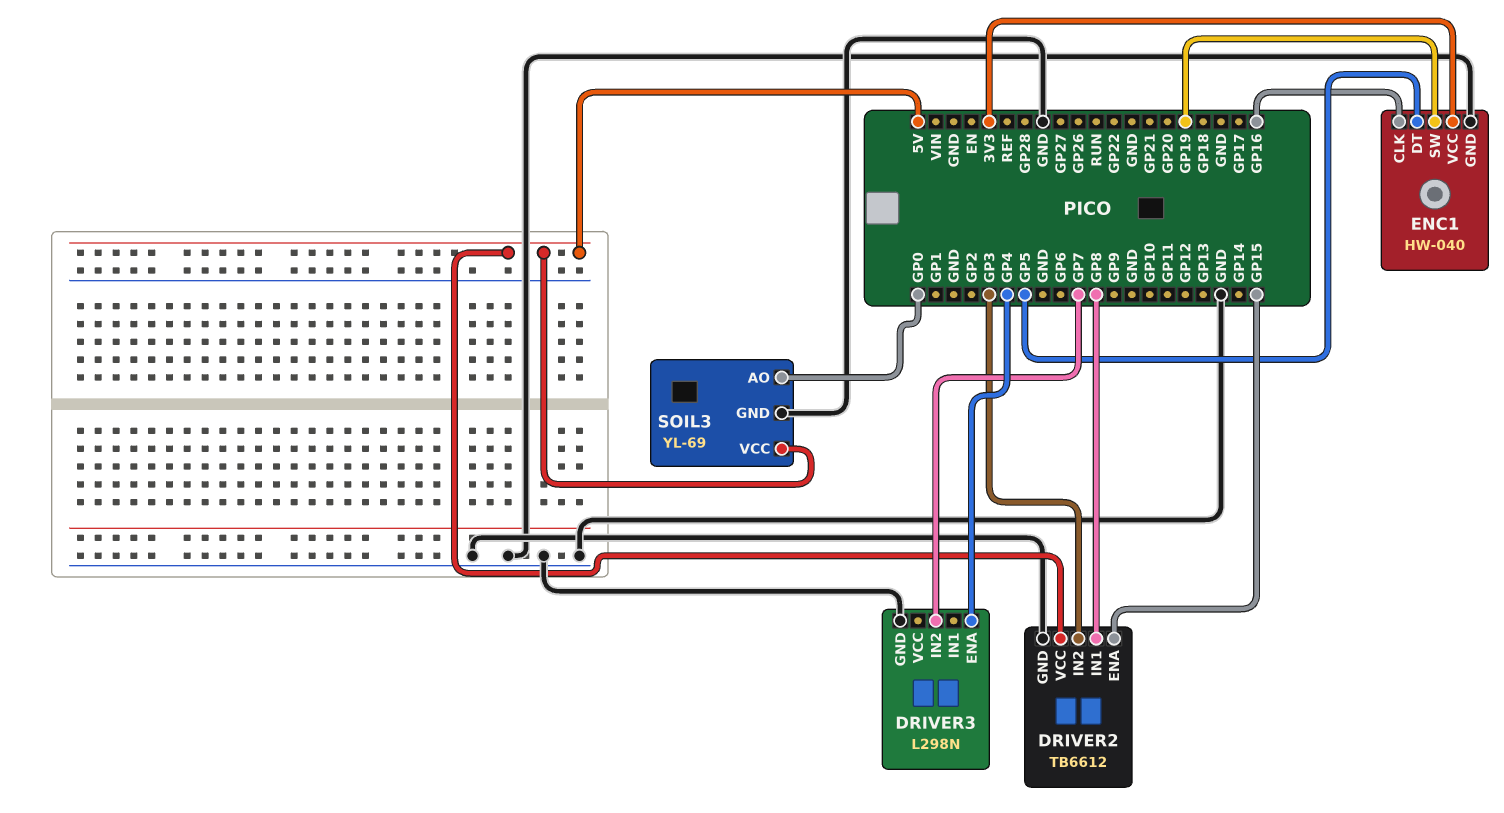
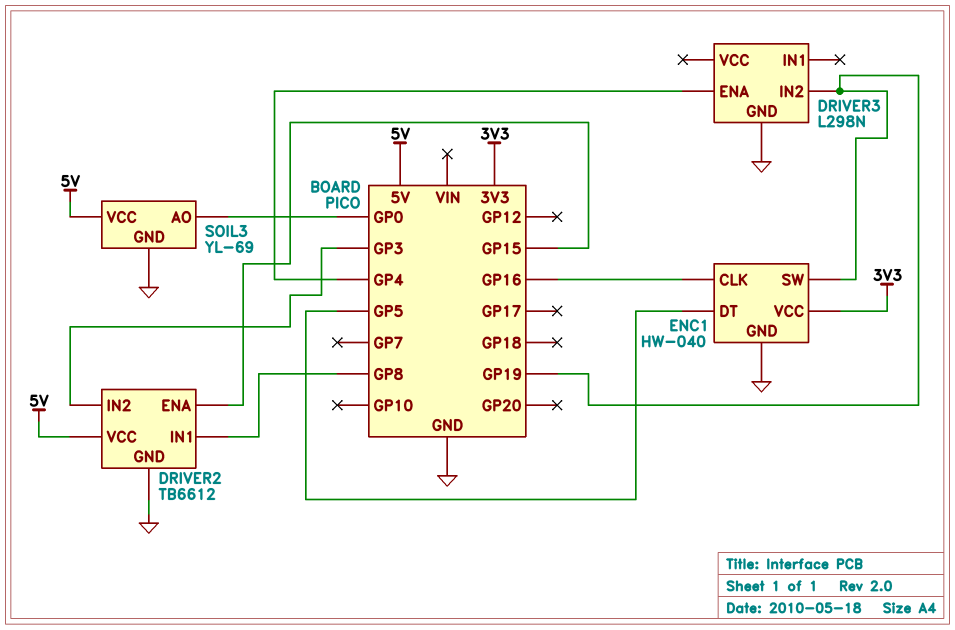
DRIVER3 pin IN2: GP7 -> GP19

